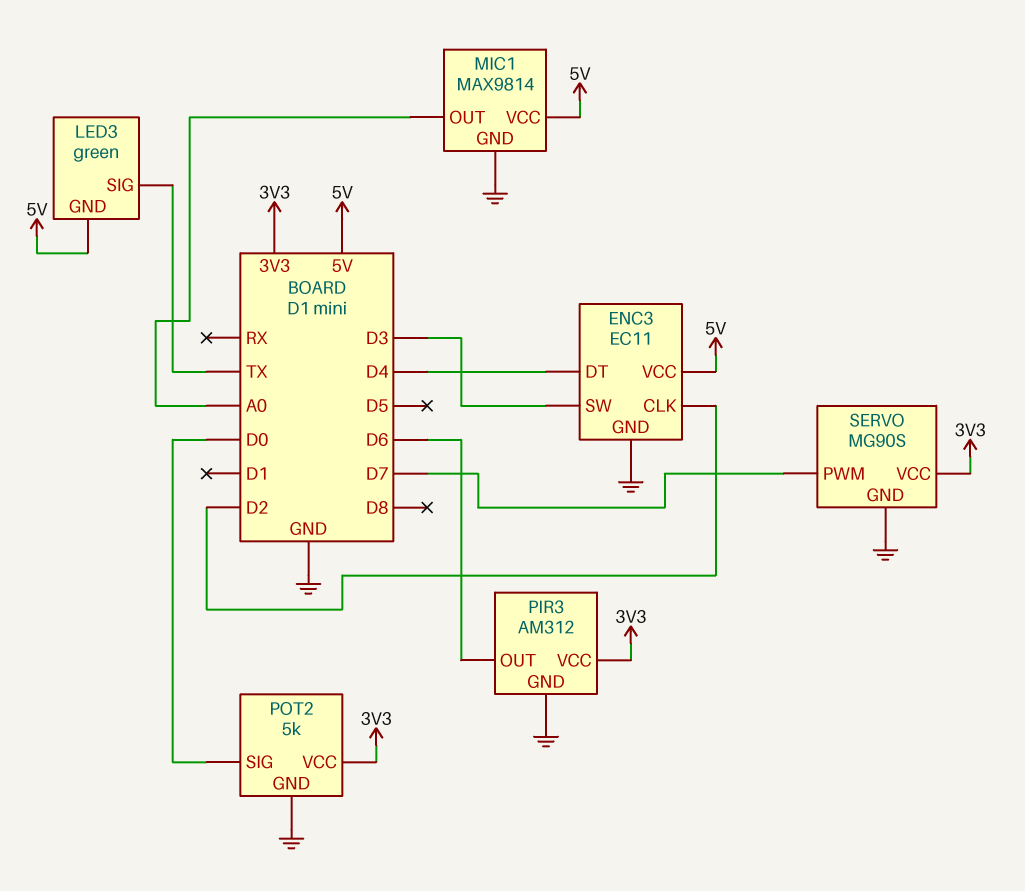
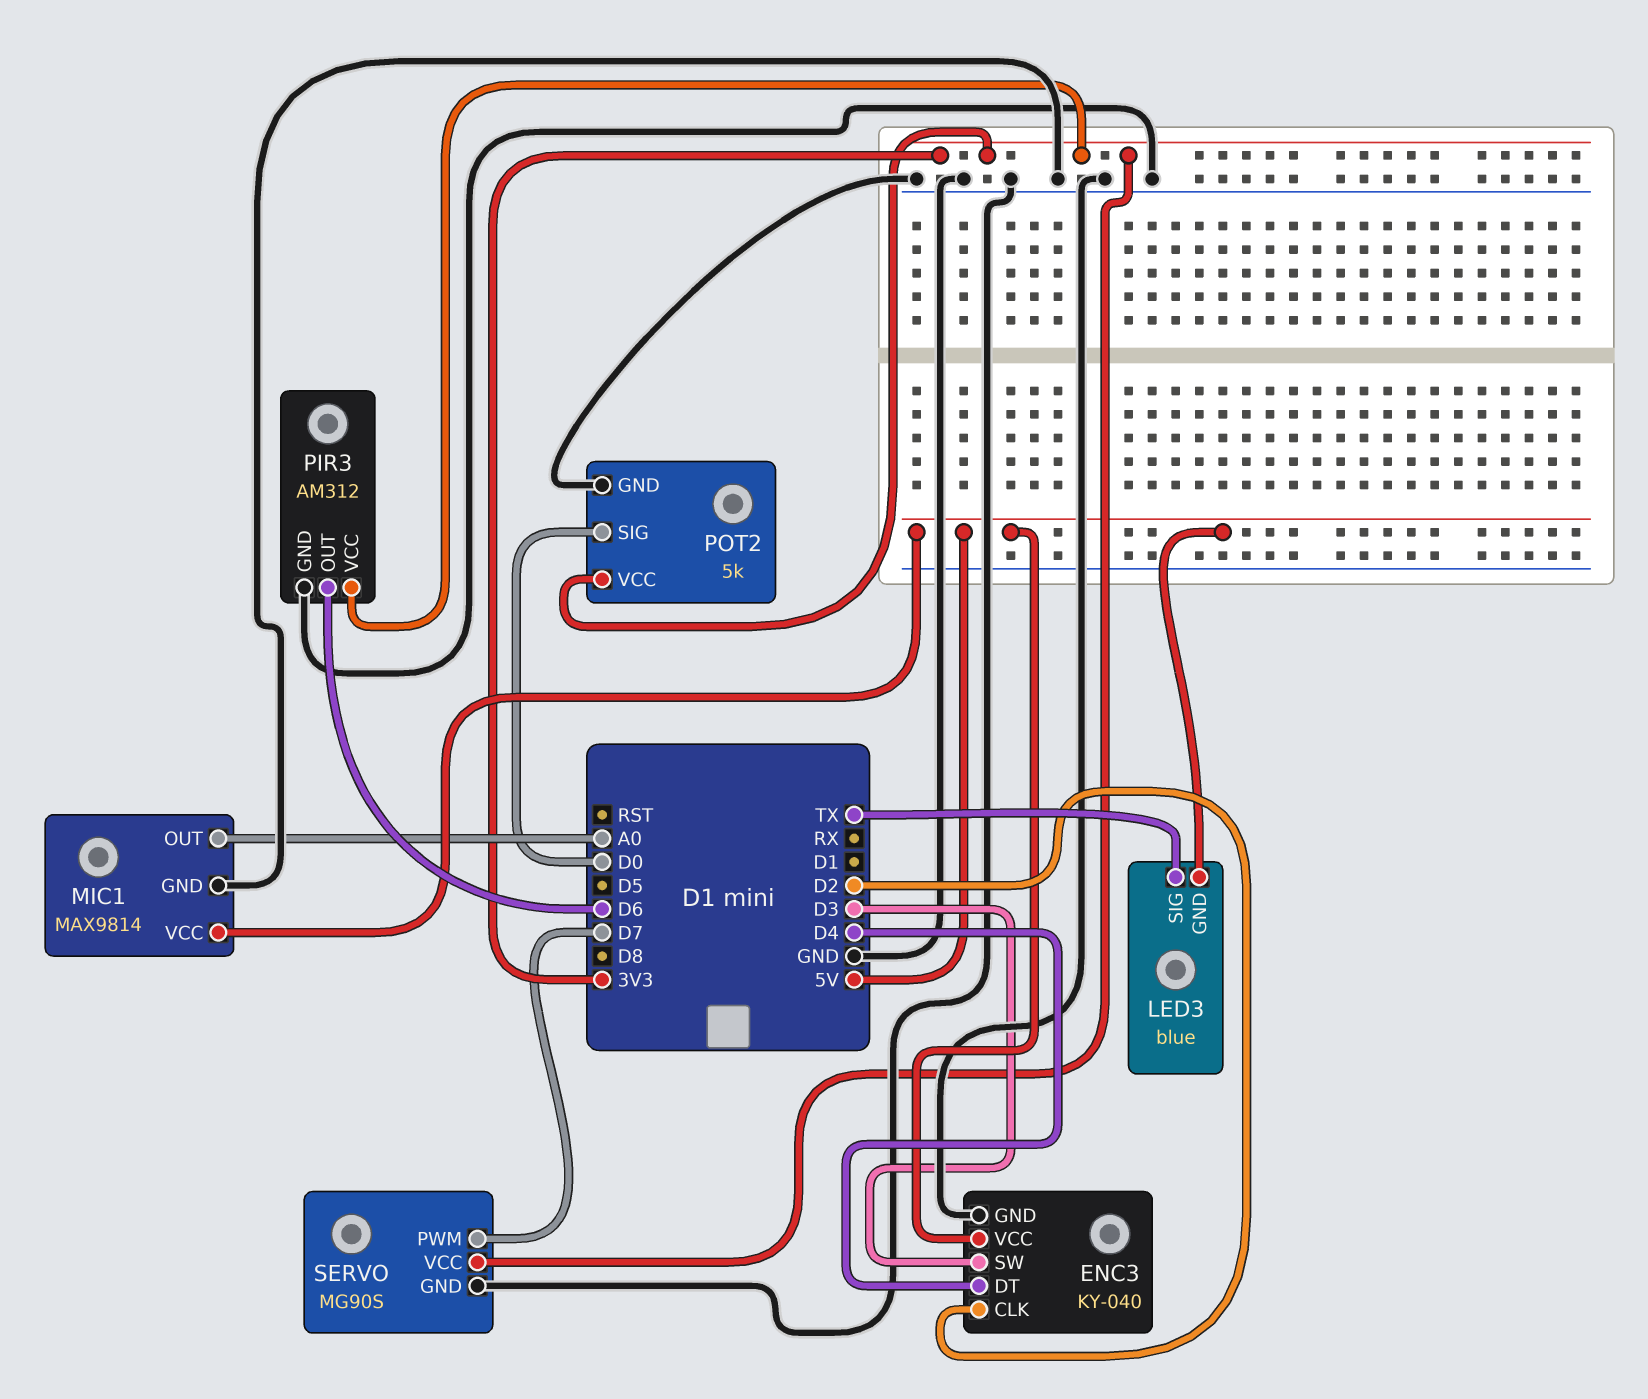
ENC3: EC11 -> KY-040
LED3: green -> blue

